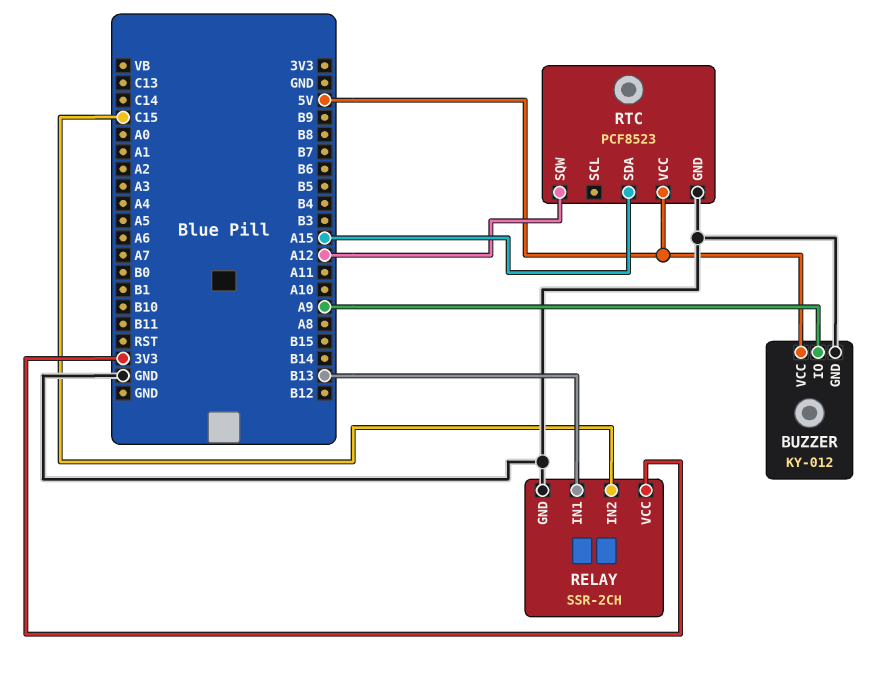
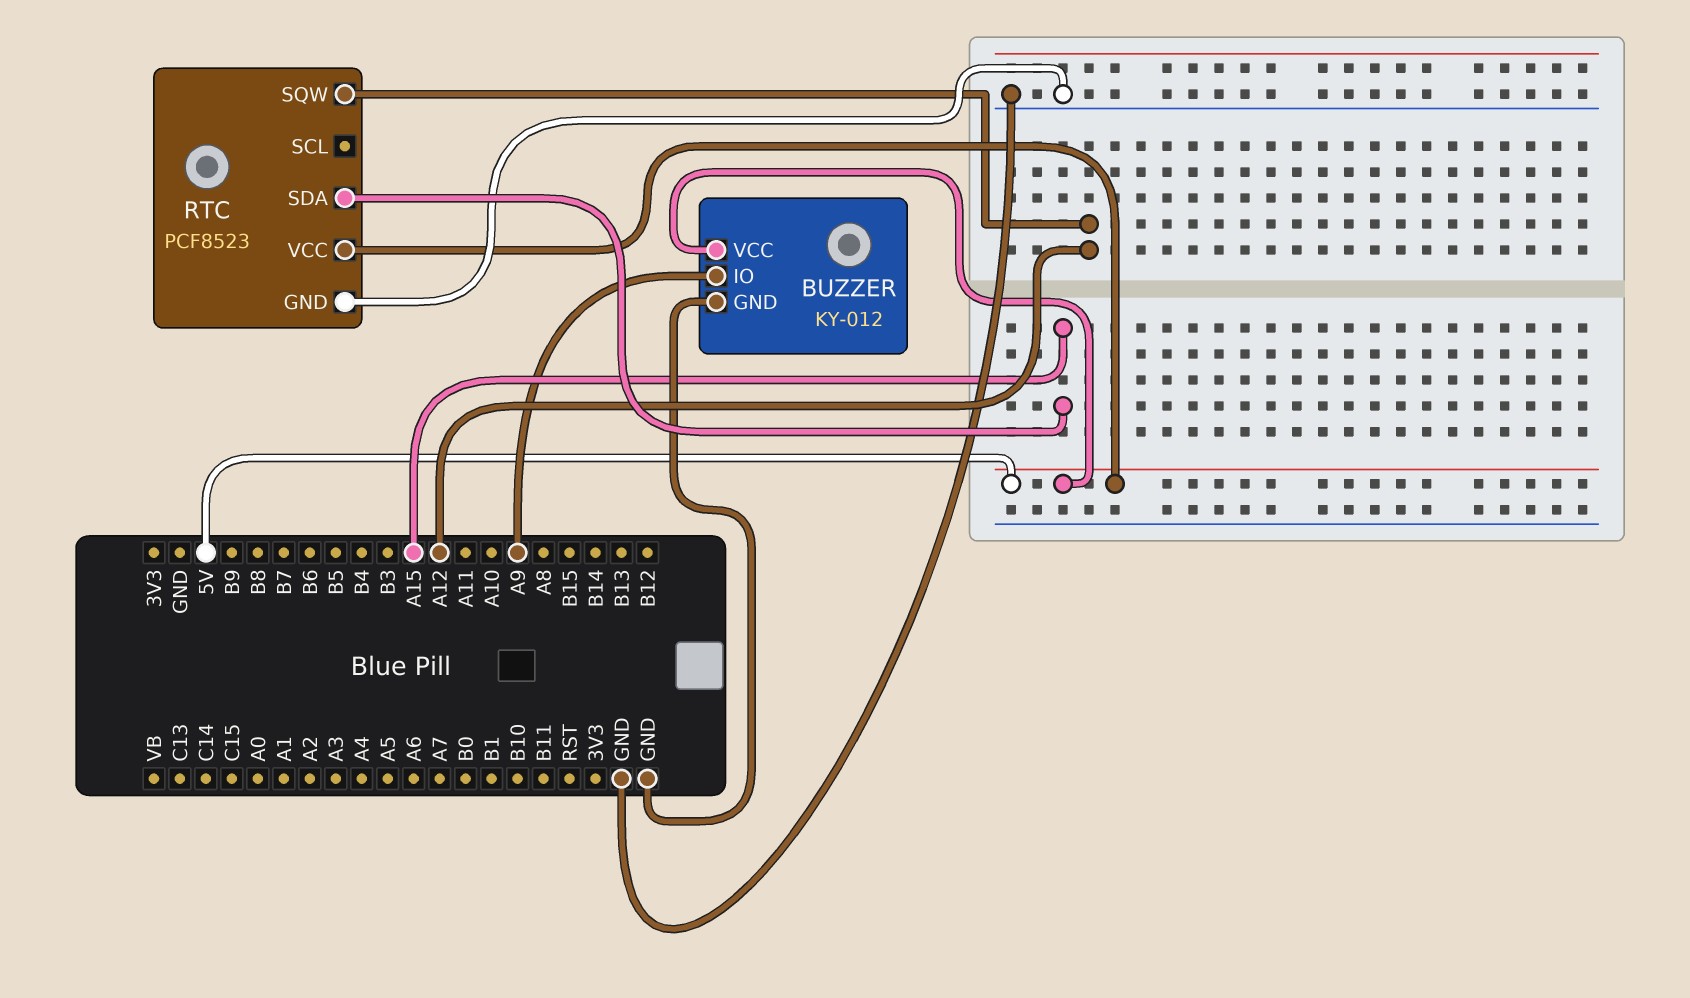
RELAY: SSR-2CH -> none
RELAY pin GND: GND -> none
RELAY pin IN1: B13 -> none
RELAY pin IN2: C15 -> none
RELAY pin VCC: 3V3 -> none

